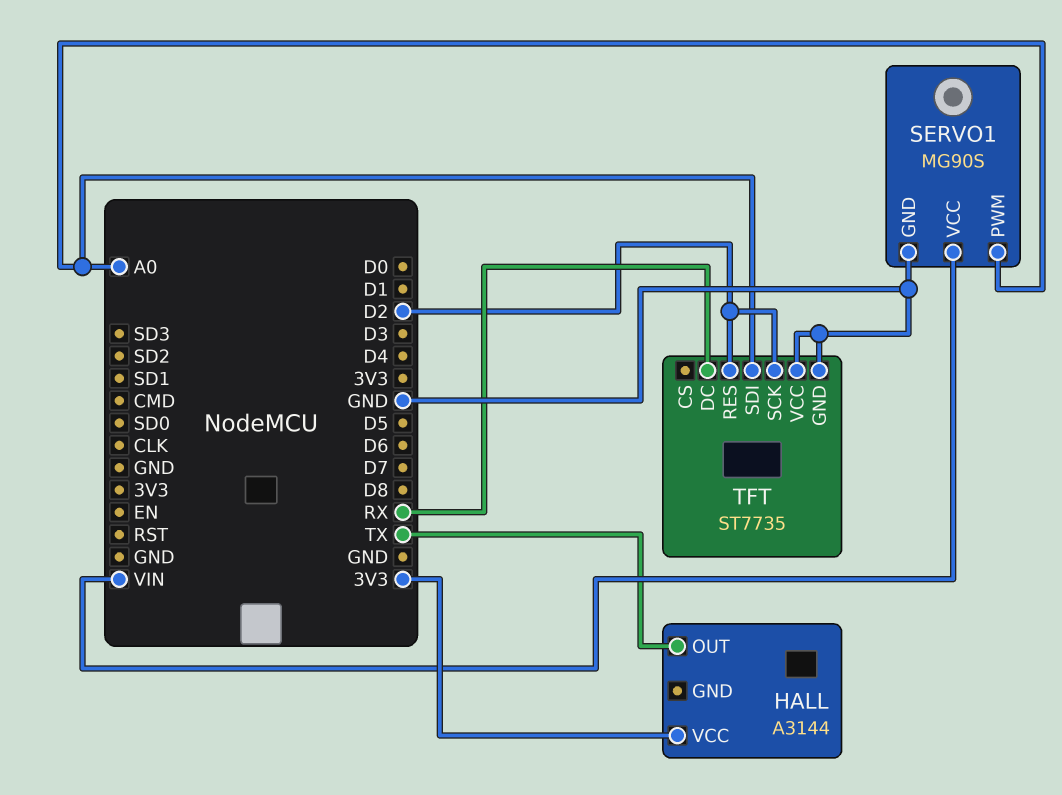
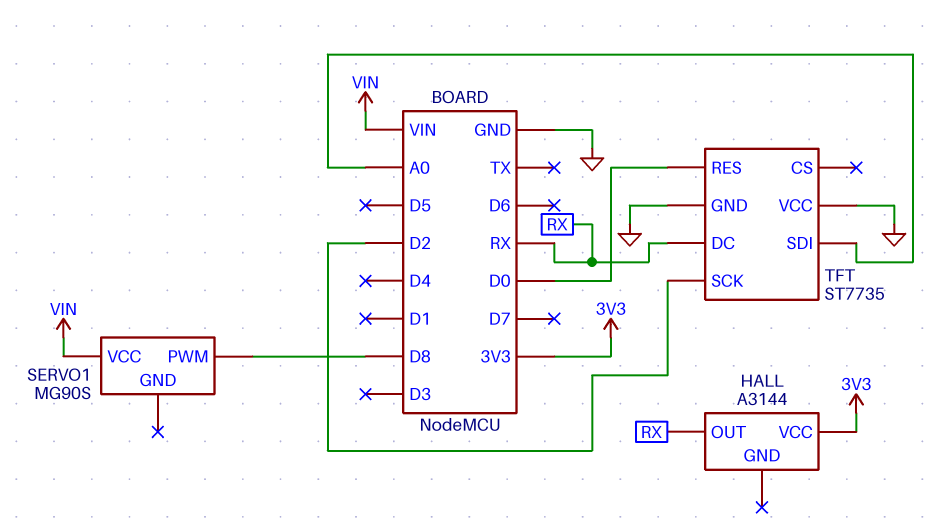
HALL pin OUT: TX -> RX
SERVO1 pin GND: GND -> none
SERVO1 pin PWM: A0 -> D8
TFT pin RES: D2 -> D0

